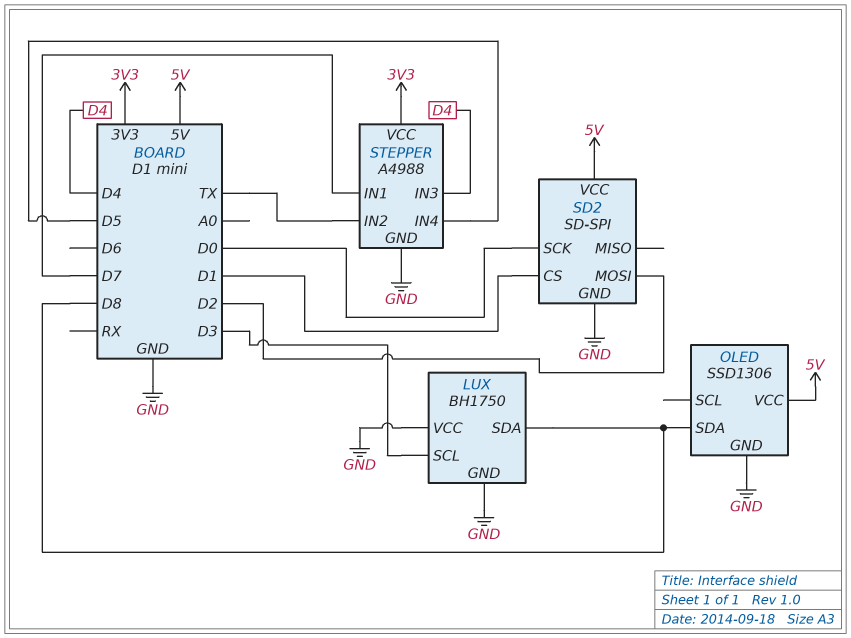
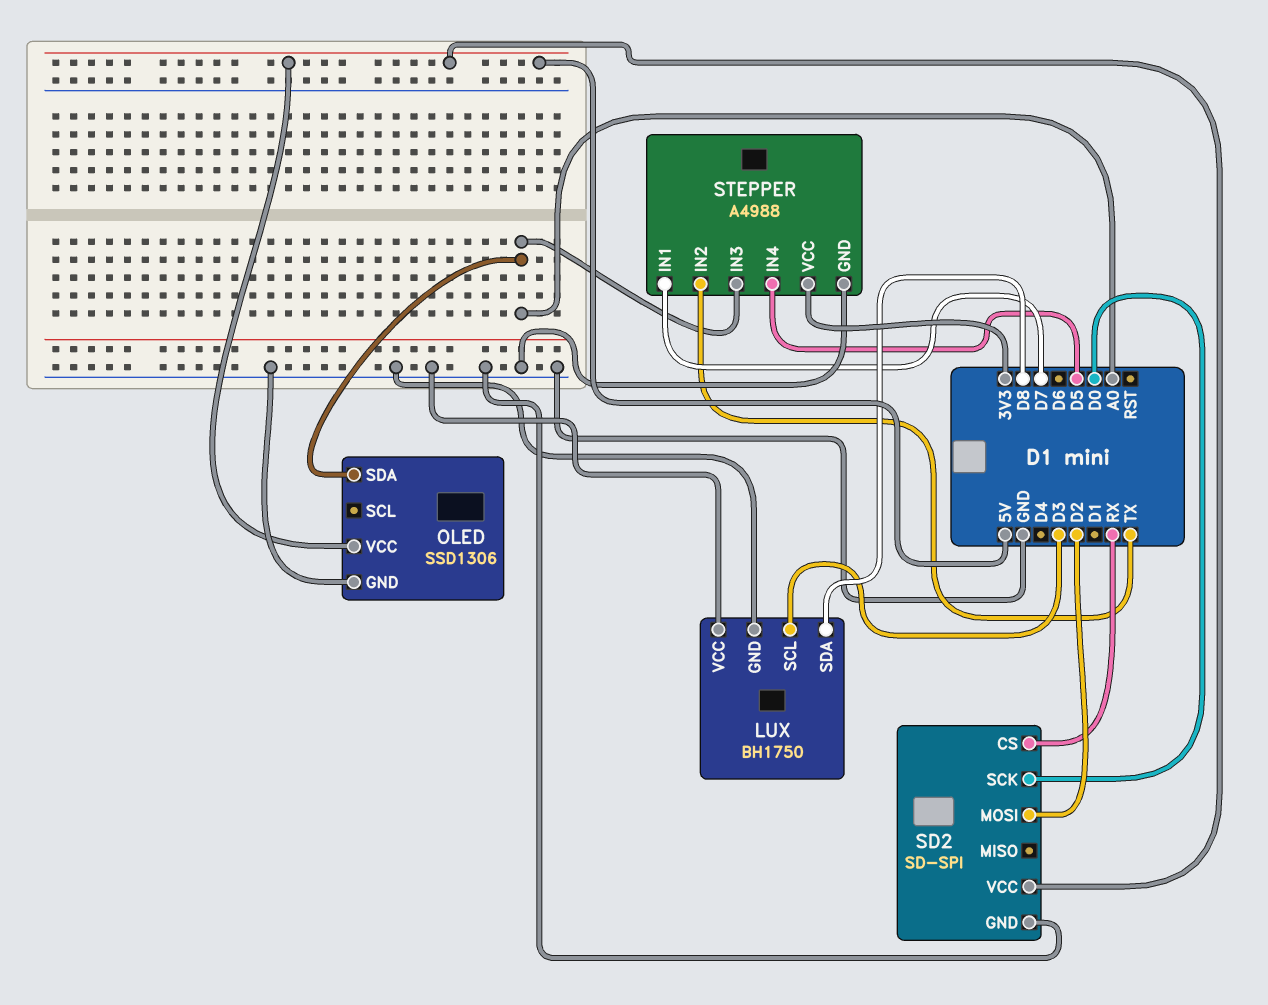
OLED pin SDA: D8 -> A0
SD2 pin CS: D1 -> RX
STEPPER pin IN3: D4 -> A0

